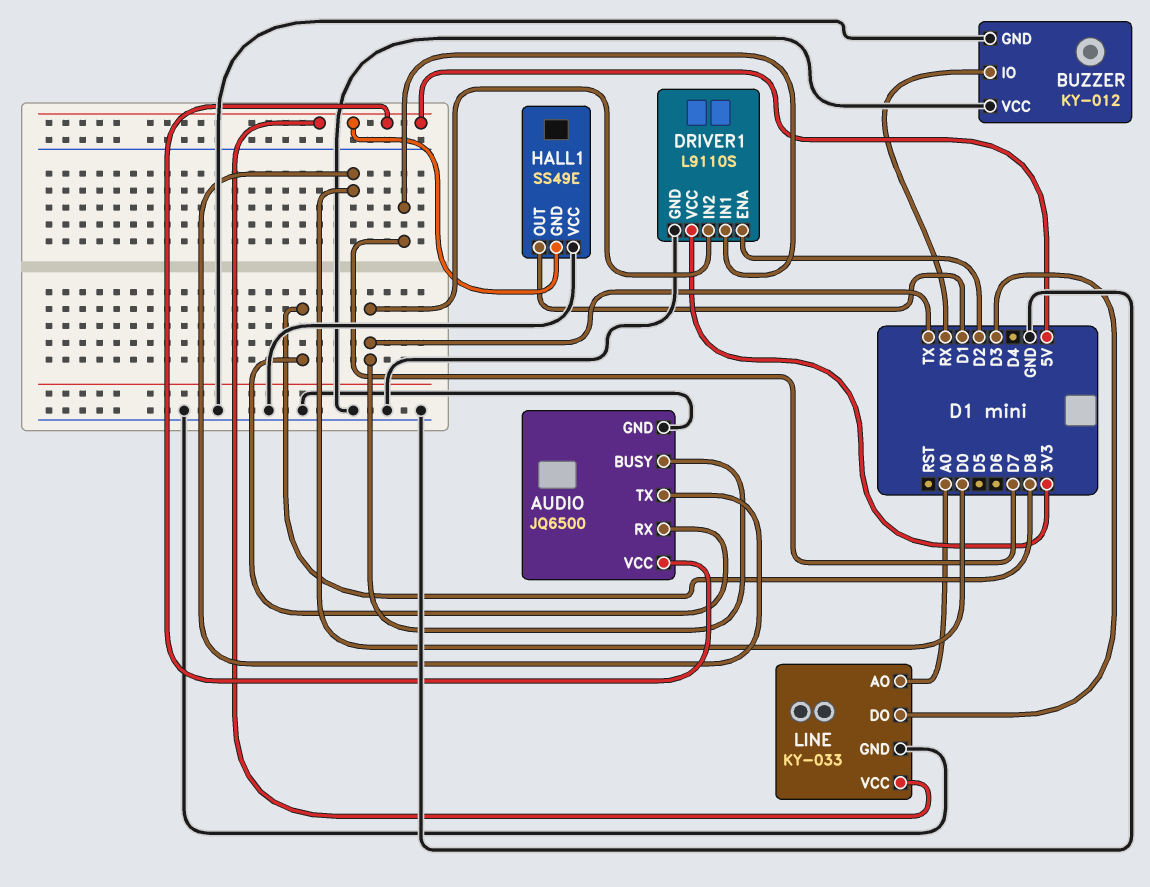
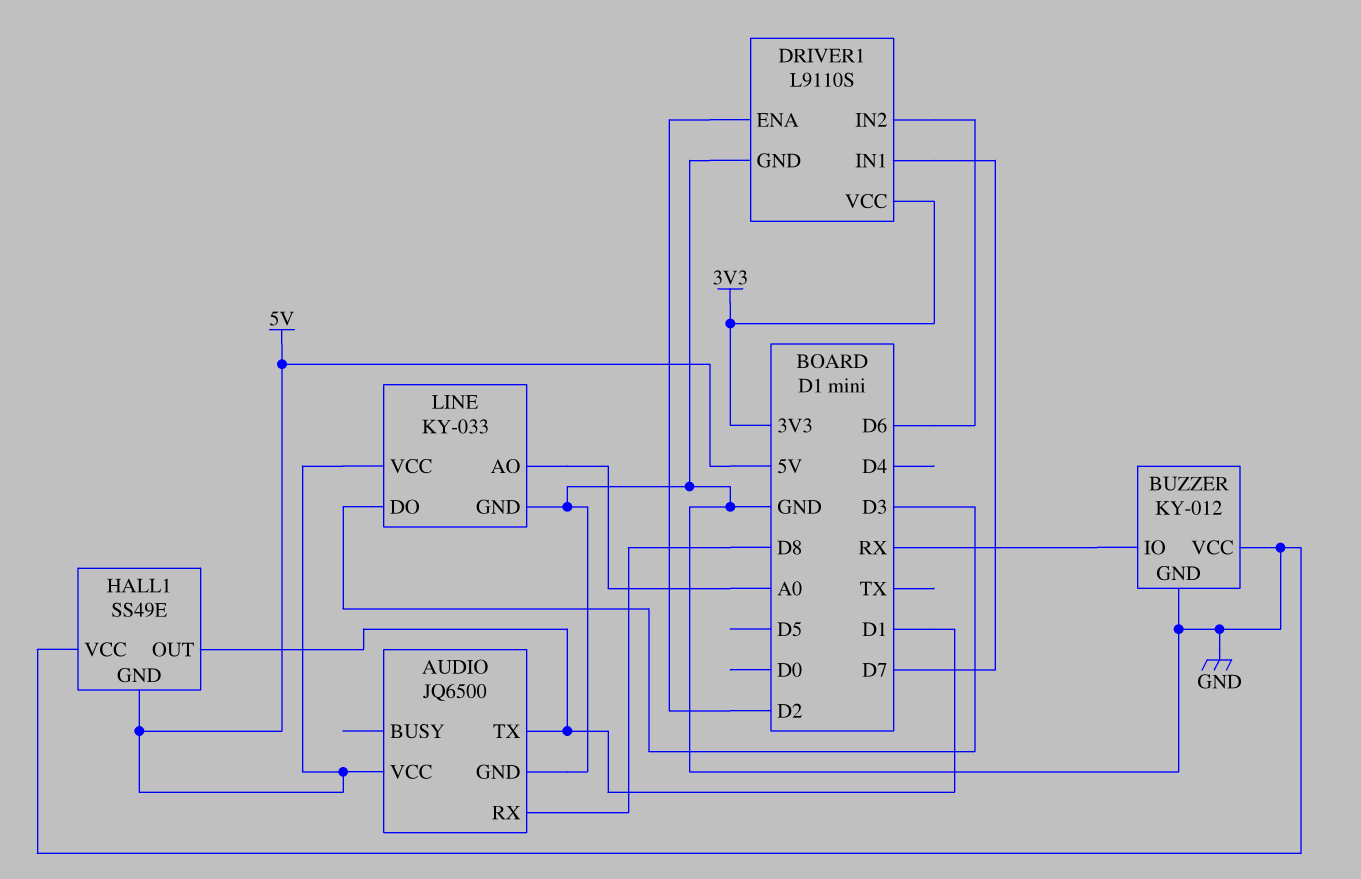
AUDIO pin BUSY: TX -> none
AUDIO pin TX: D0 -> D1
DRIVER1 pin IN2: TX -> D6

